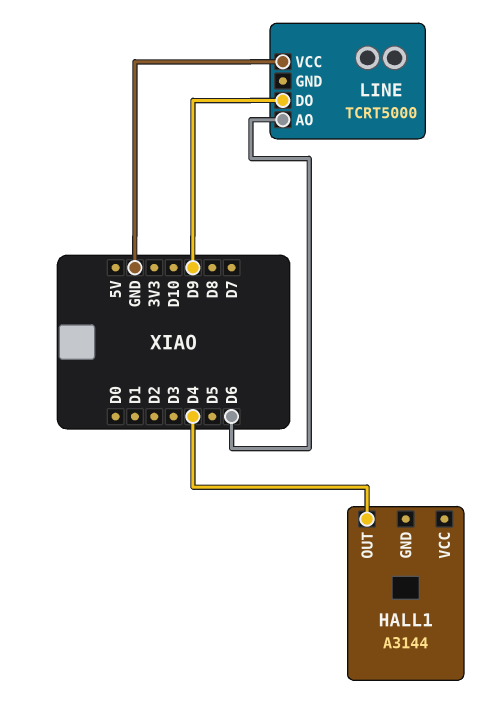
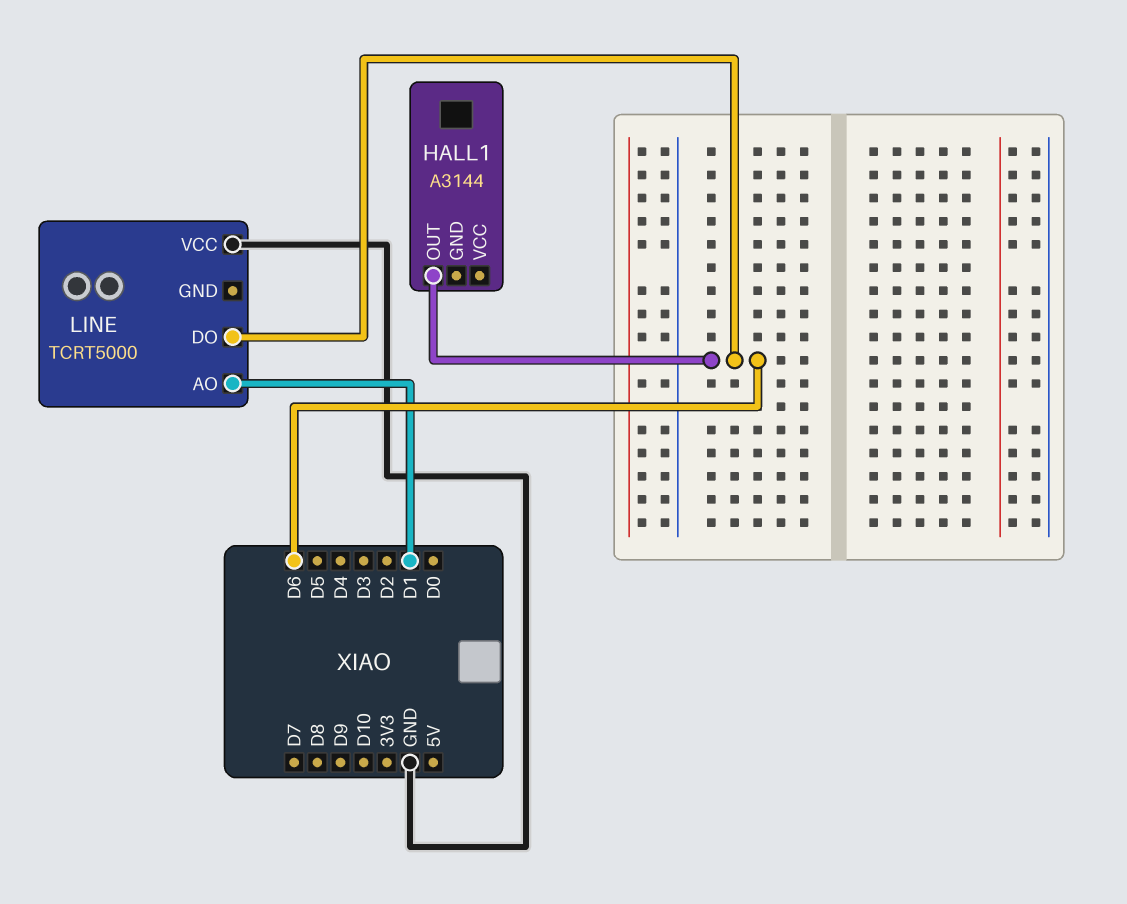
HALL1 pin OUT: D4 -> D6
LINE pin AO: D6 -> D1
LINE pin DO: D9 -> D6

